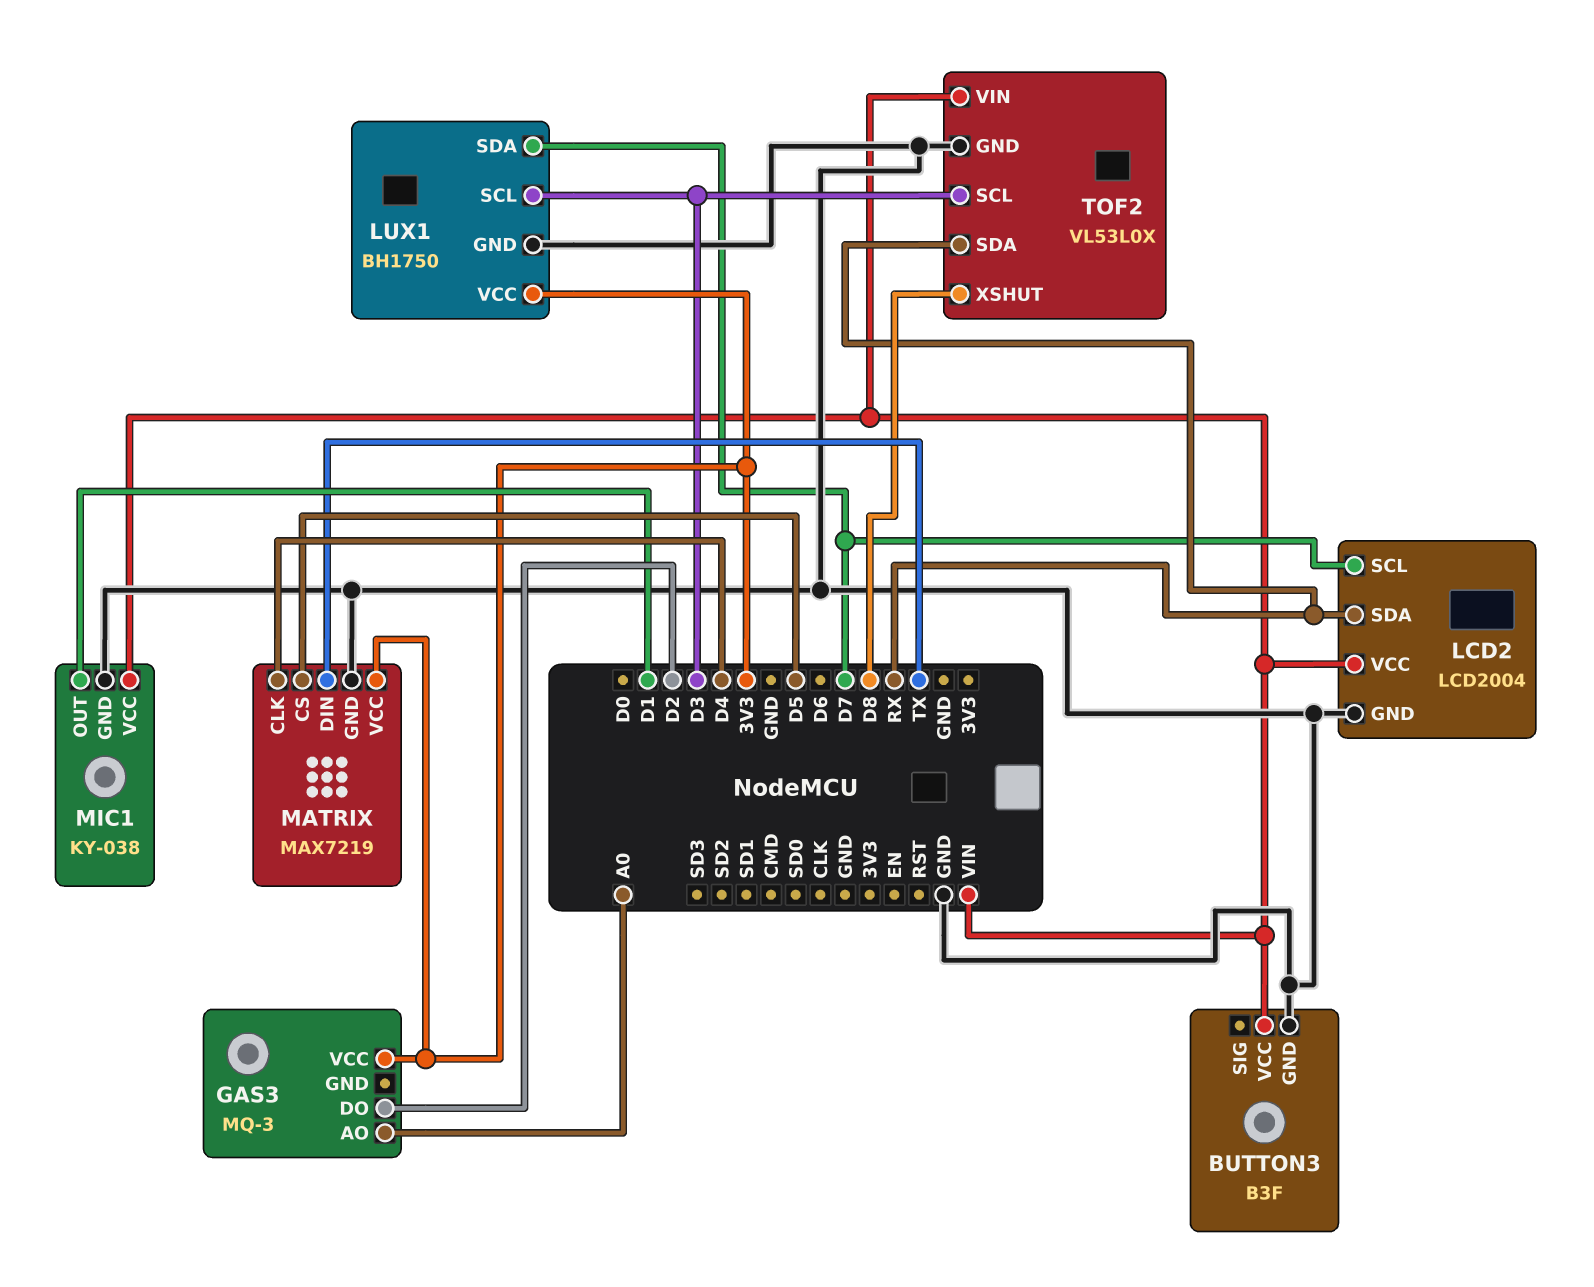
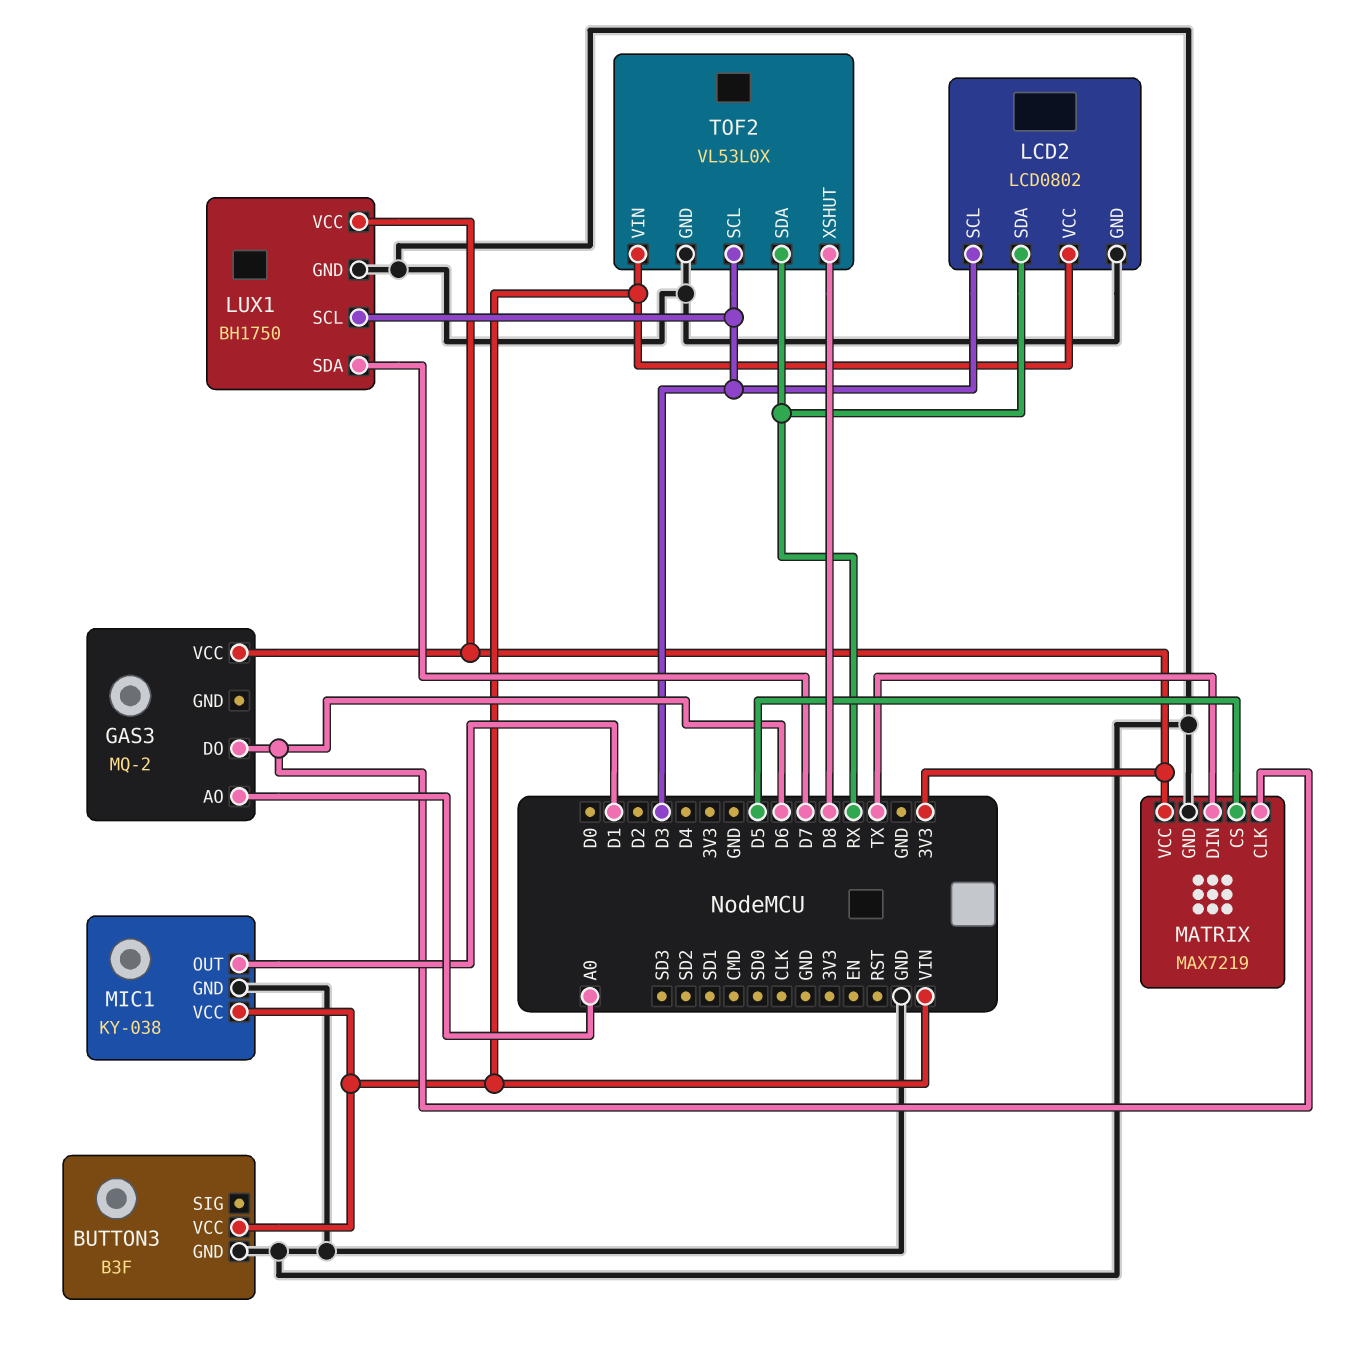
GAS3: MQ-3 -> MQ-2
GAS3 pin DO: D2 -> D6
LCD2: LCD2004 -> LCD0802
LCD2 pin SCL: D7 -> D3
MATRIX pin CLK: D4 -> D6

